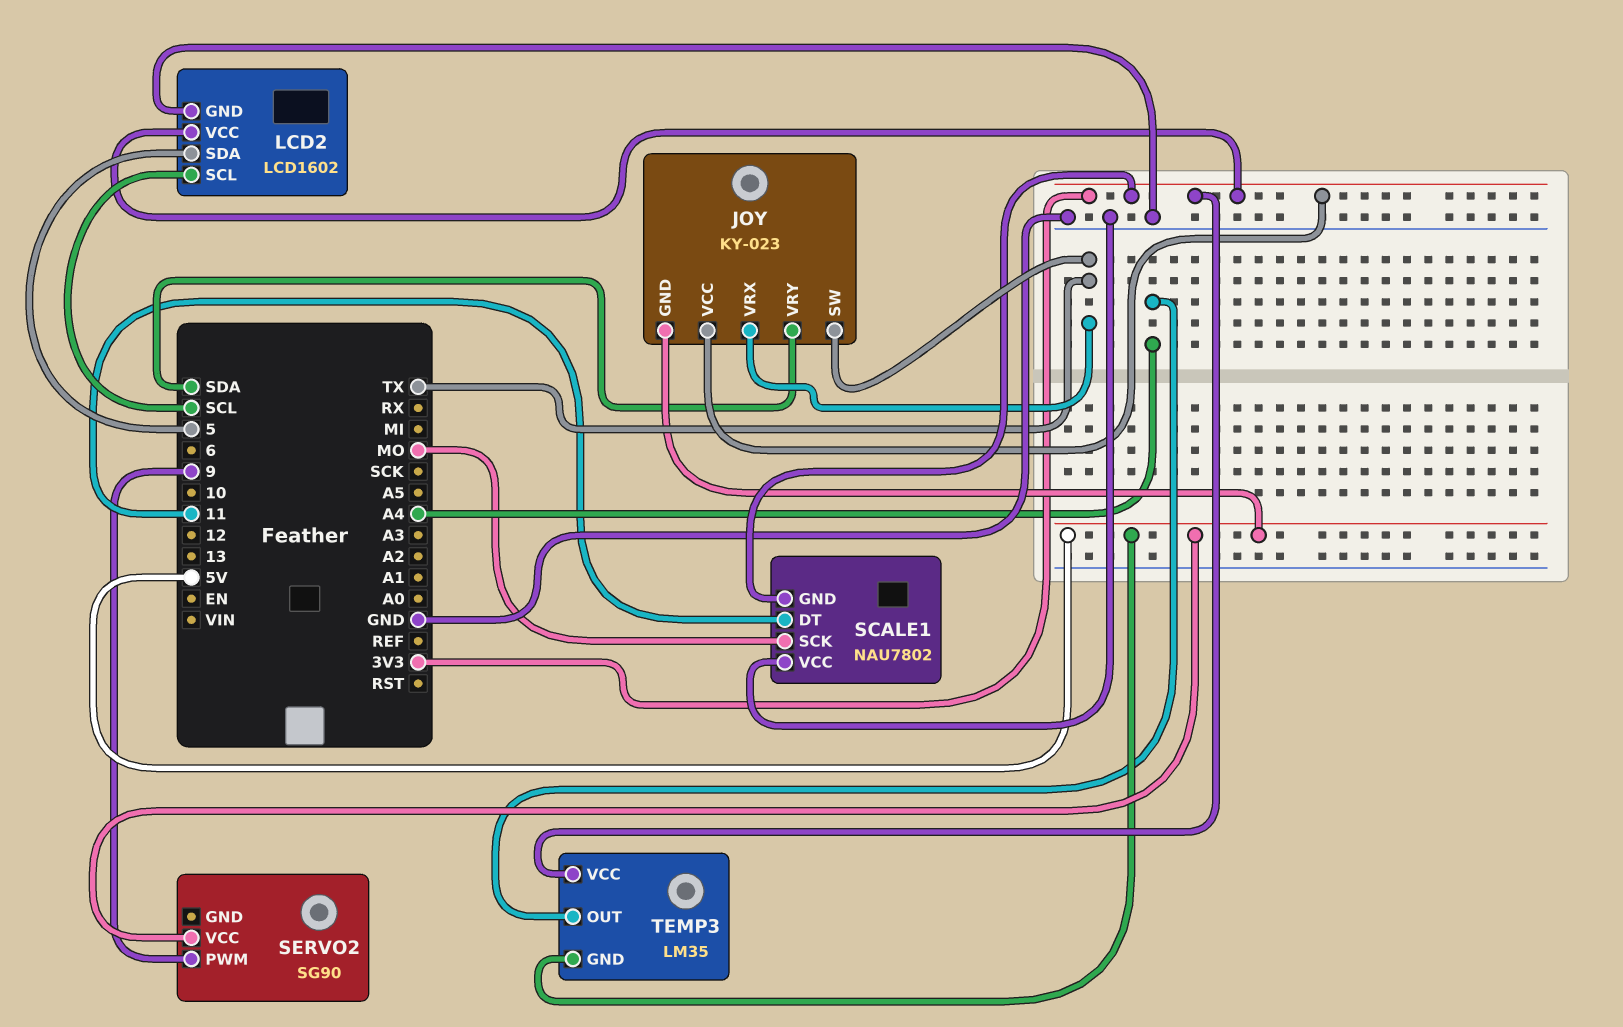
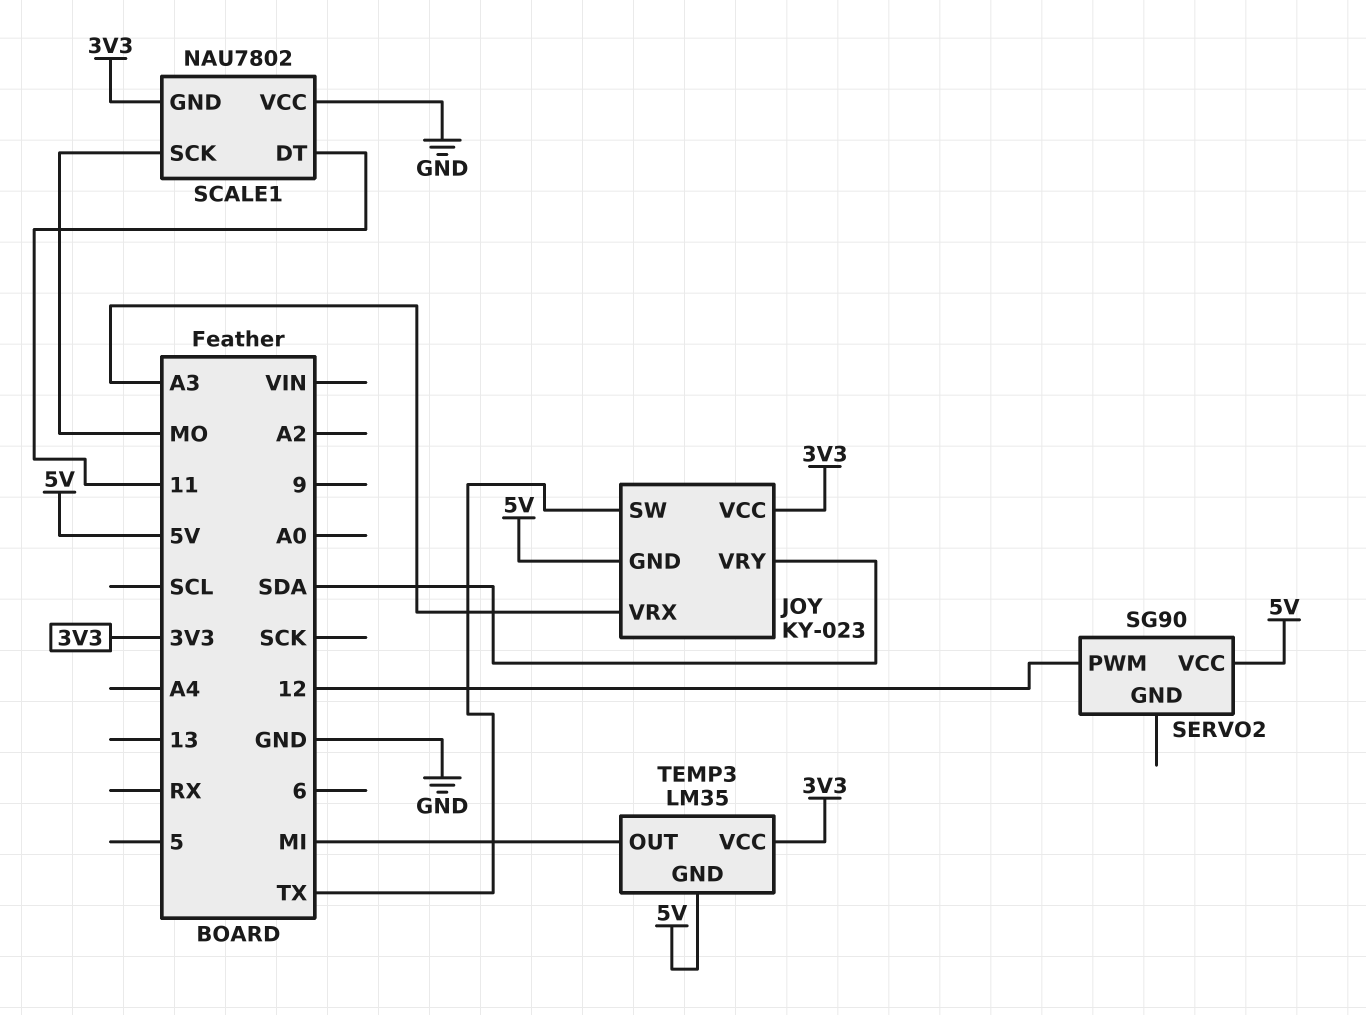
JOY pin VRX: TX -> A3
LCD2: LCD1602 -> none
LCD2 pin GND: GND -> none
LCD2 pin SCL: SCL -> none
LCD2 pin SDA: 5 -> none
LCD2 pin VCC: 3V3 -> none
SERVO2 pin PWM: 9 -> 12
TEMP3 pin OUT: A4 -> MI

